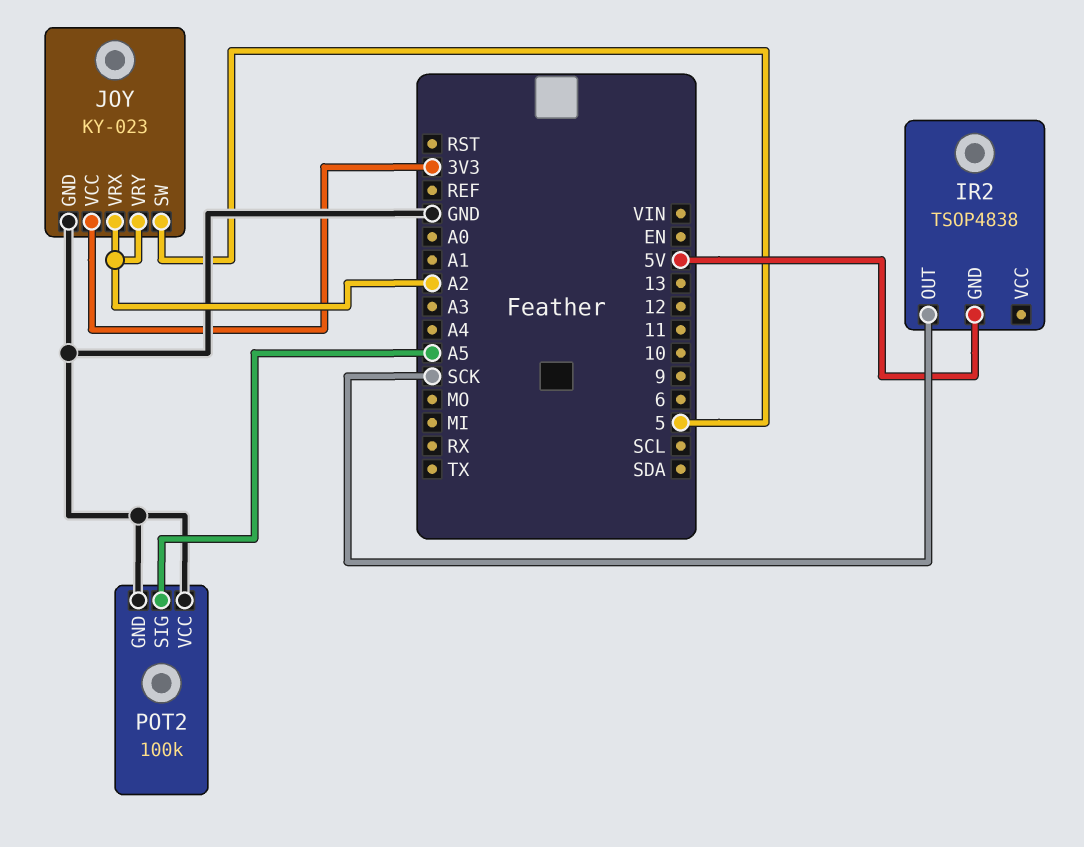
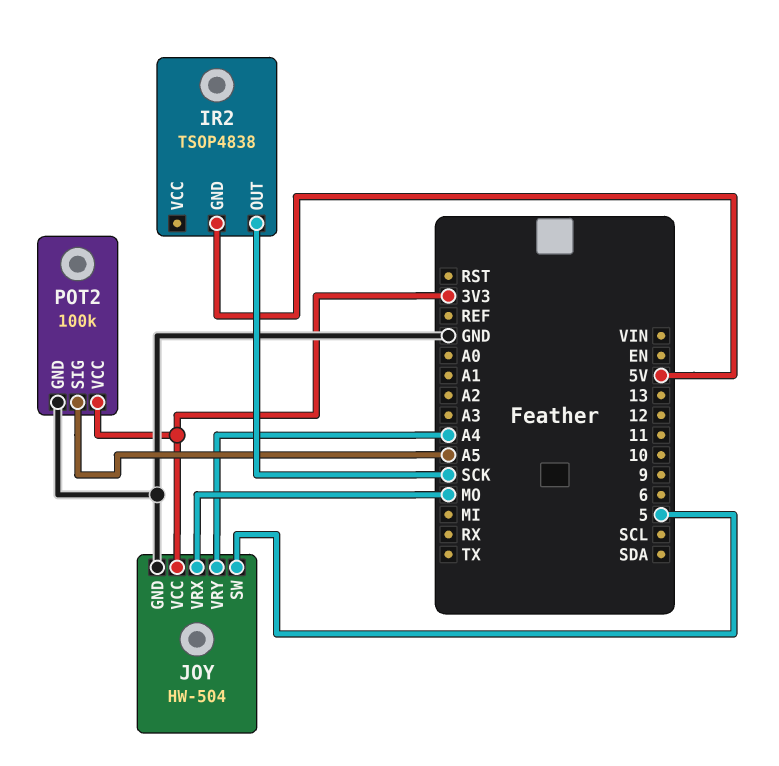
JOY: KY-023 -> HW-504
JOY pin VRX: A2 -> MO
JOY pin VRY: A2 -> A4
POT2 pin VCC: GND -> 3V3

